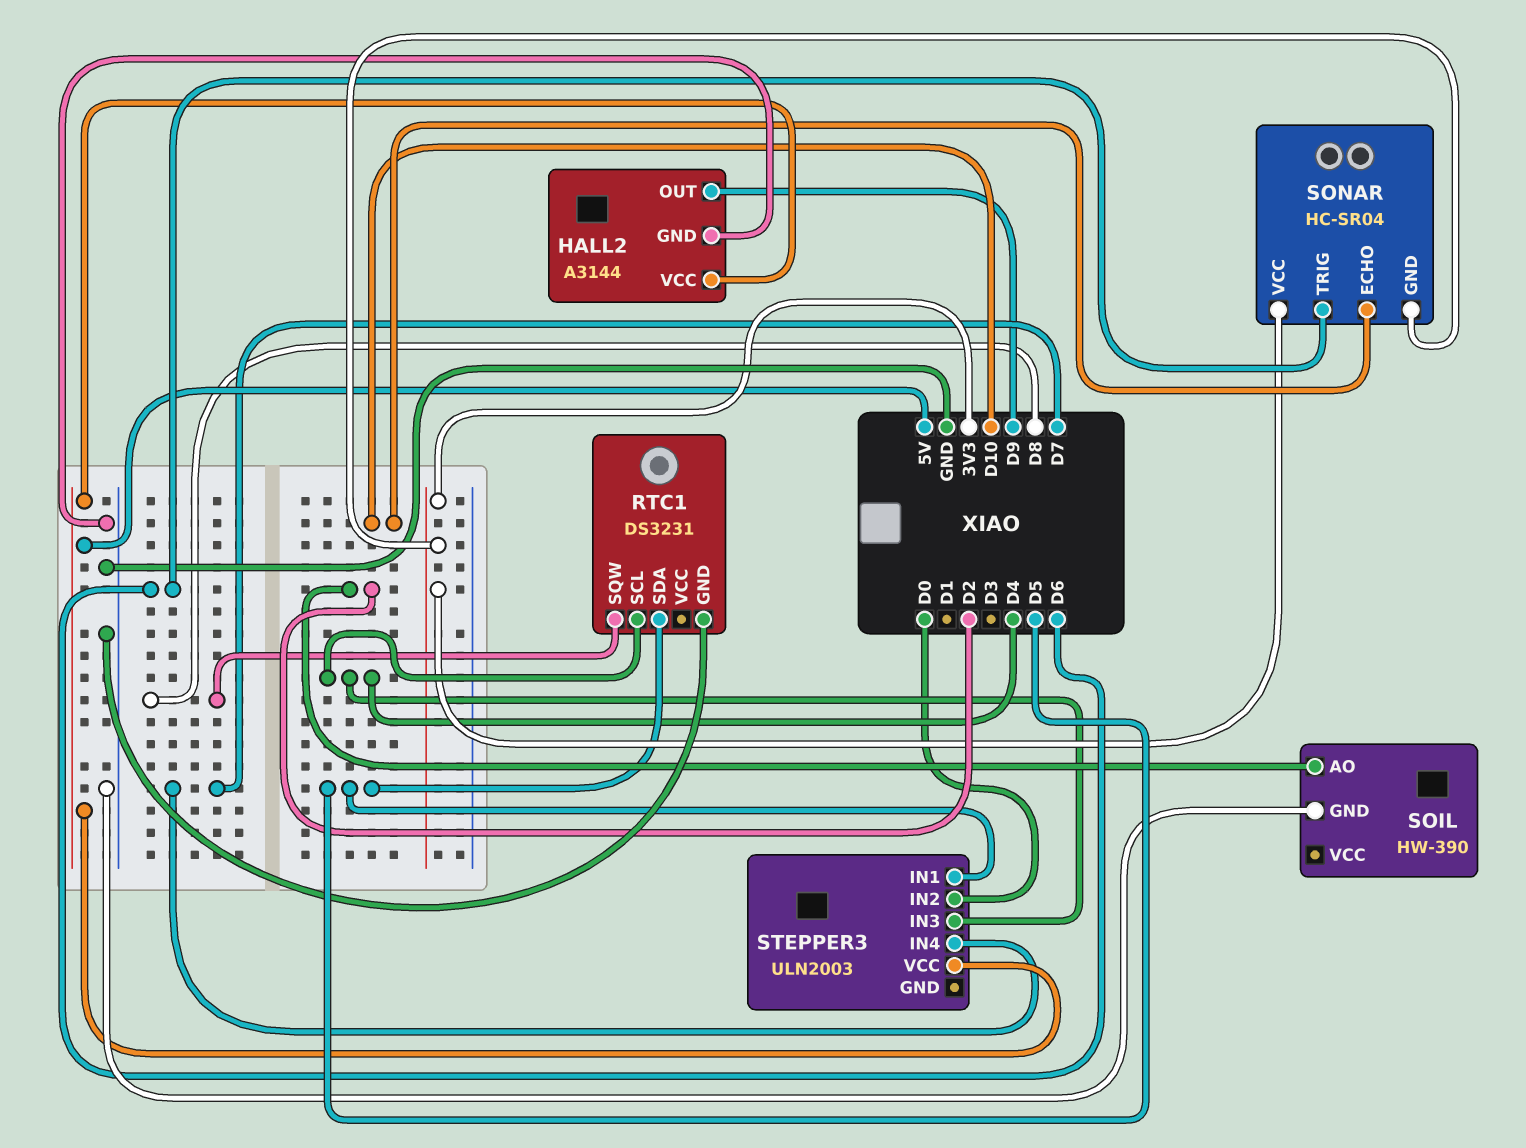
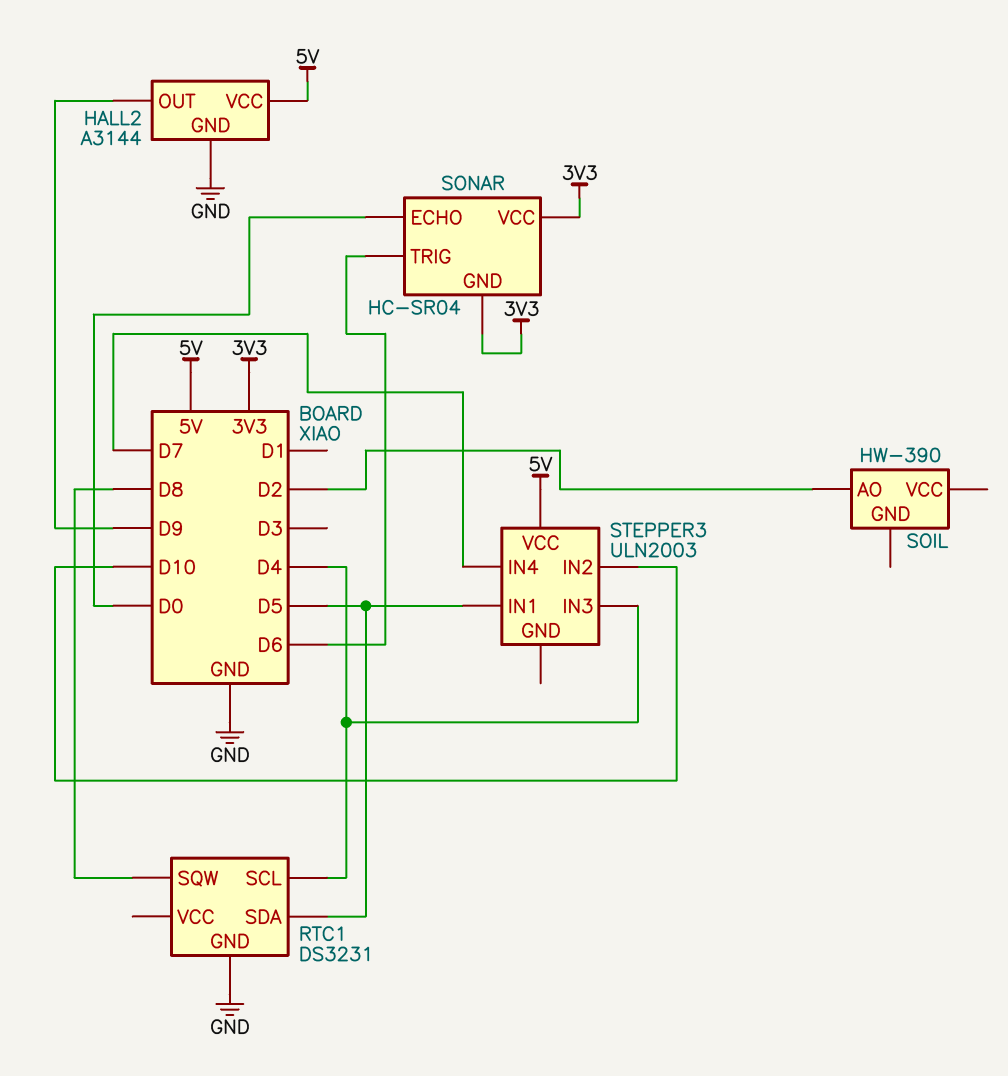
SOIL pin GND: GND -> none
SONAR pin ECHO: D10 -> D0
STEPPER3 pin IN2: D0 -> D10

